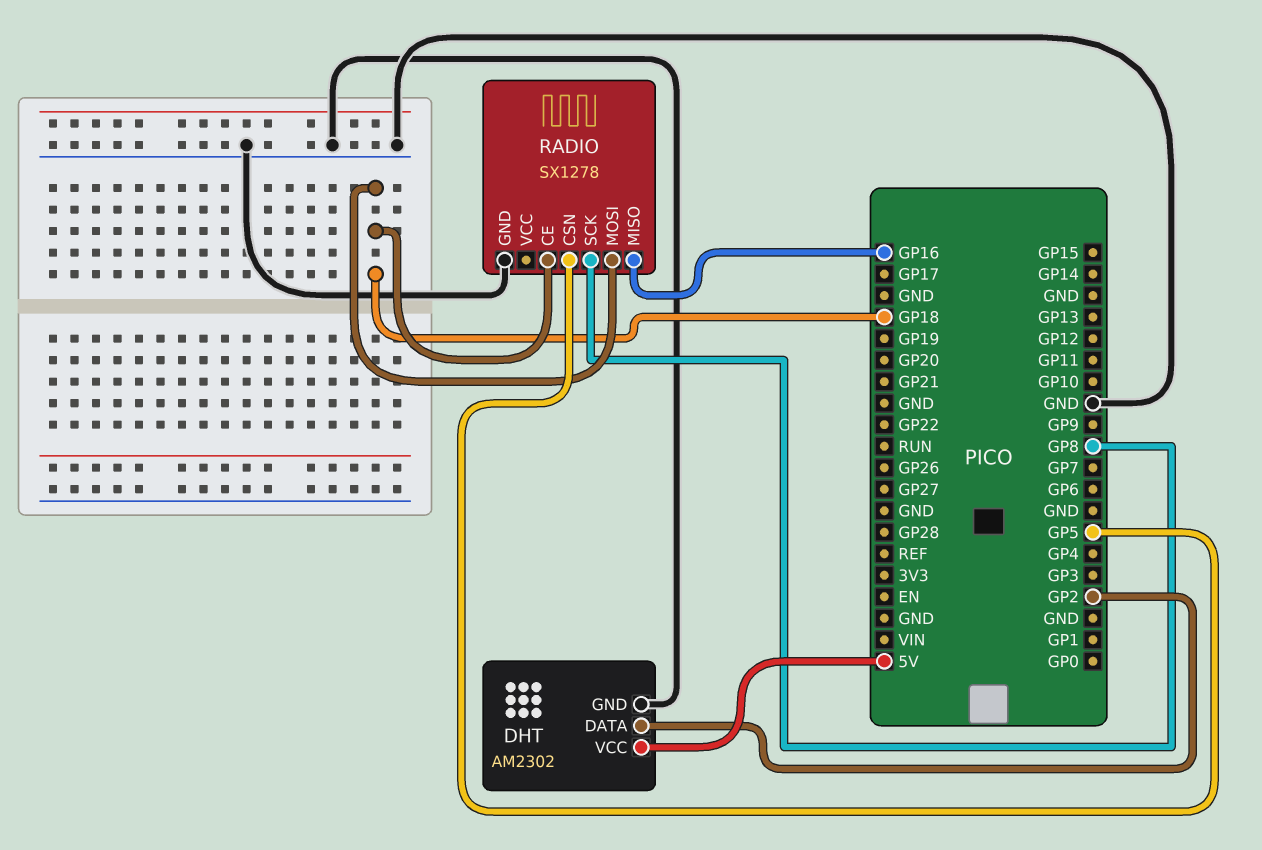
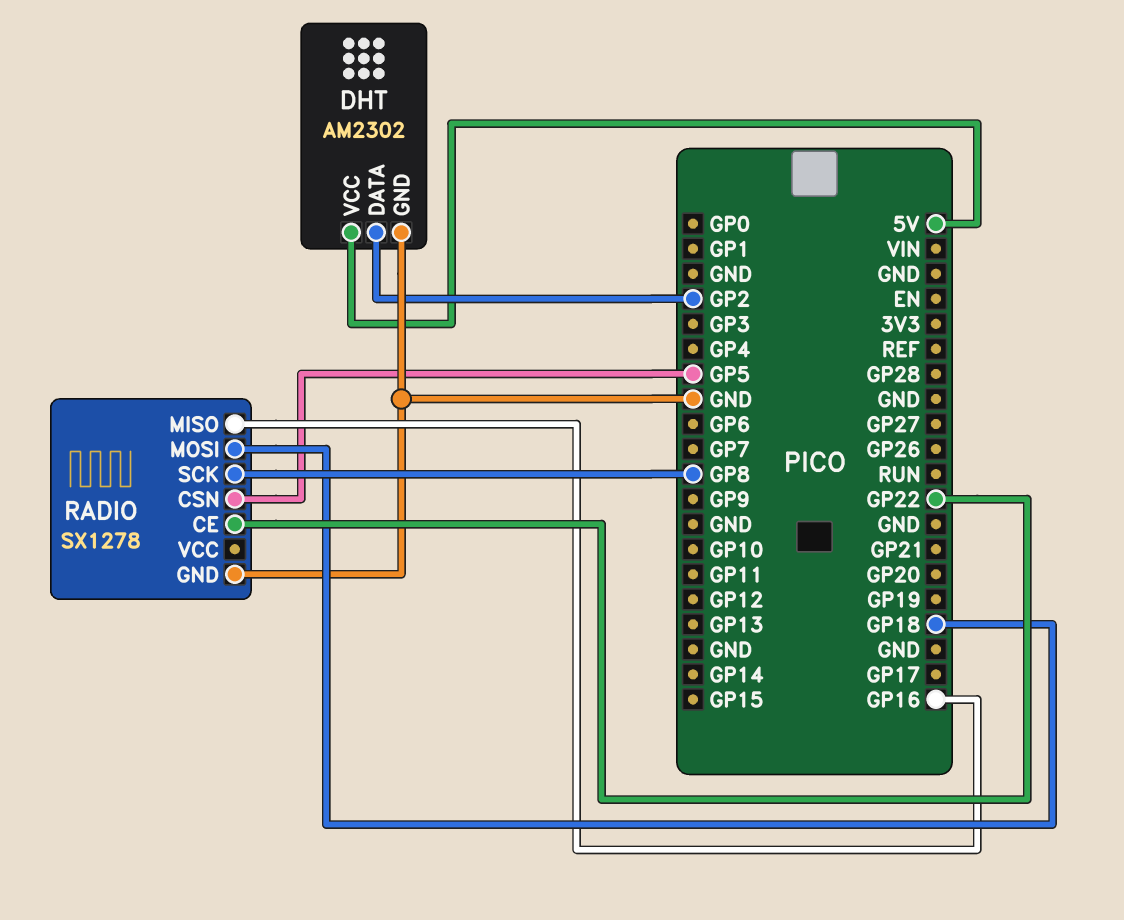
RADIO pin CE: GP18 -> GP22

